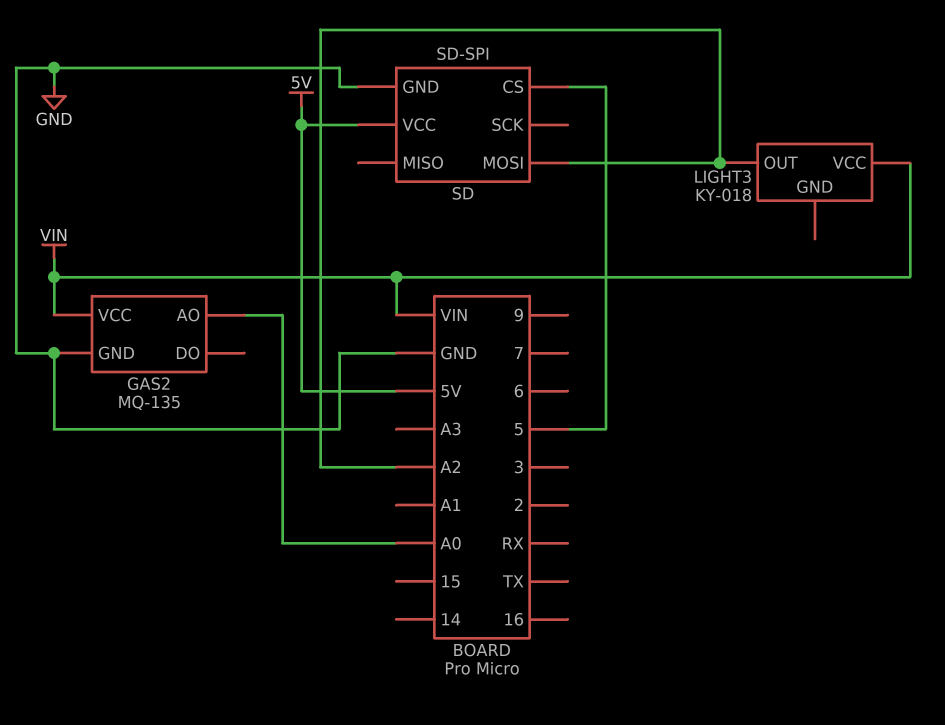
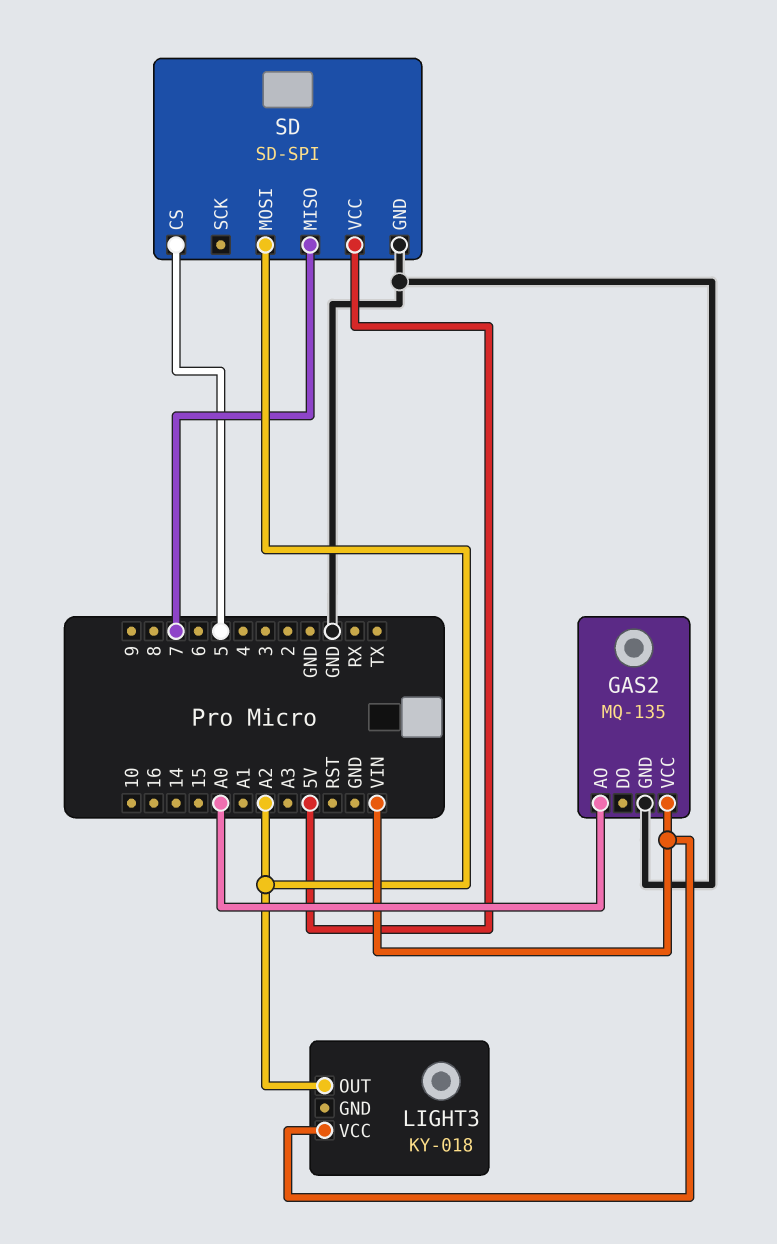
SD pin MISO: none -> 7

